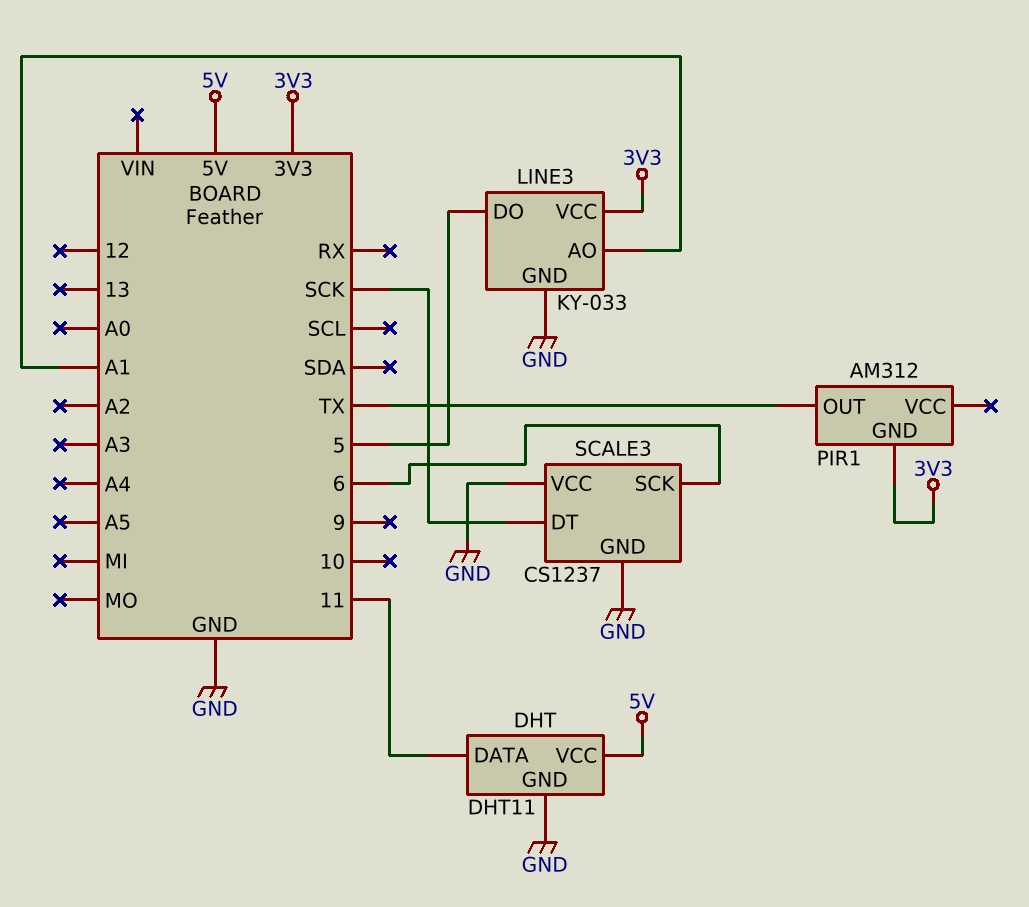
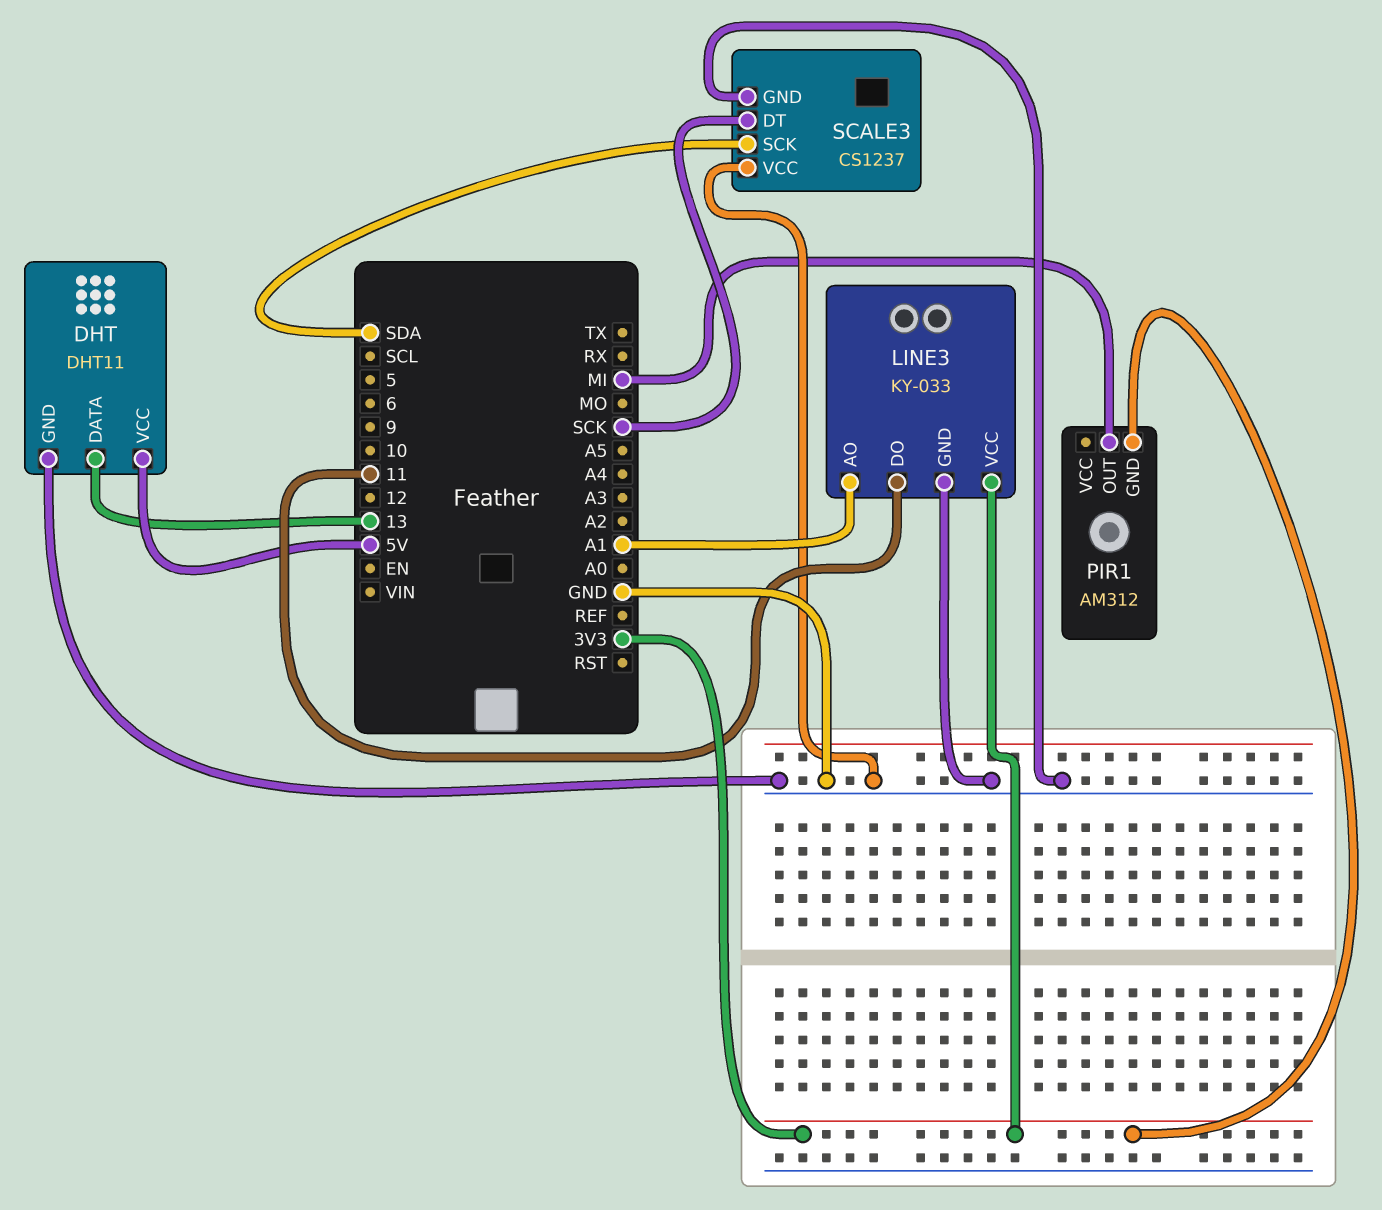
DHT pin DATA: 11 -> 13
LINE3 pin DO: 5 -> 11
PIR1 pin OUT: TX -> MI
SCALE3 pin SCK: 6 -> SDA

